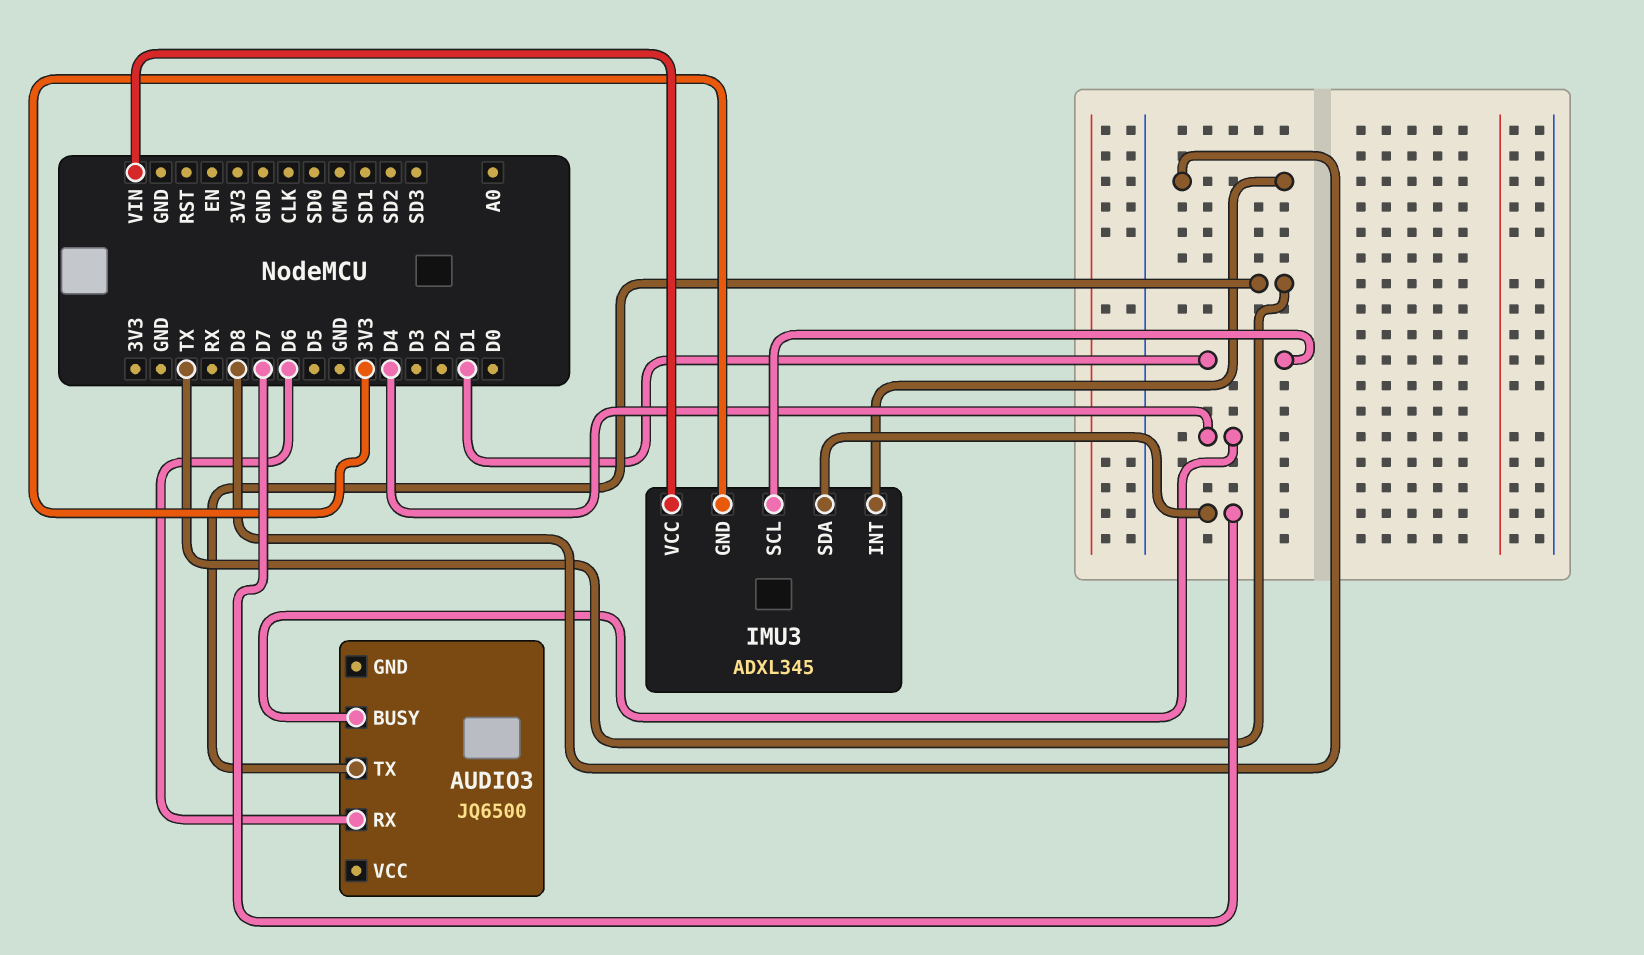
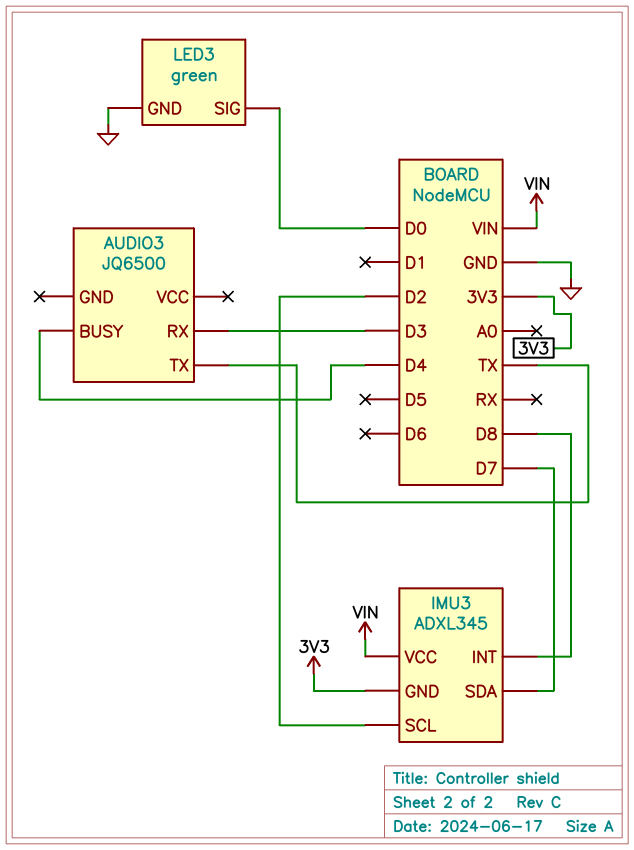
AUDIO3 pin RX: D6 -> D3
IMU3 pin SCL: D1 -> D2
LED3: none -> green
LED3 pin GND: none -> GND
LED3 pin SIG: none -> D0

